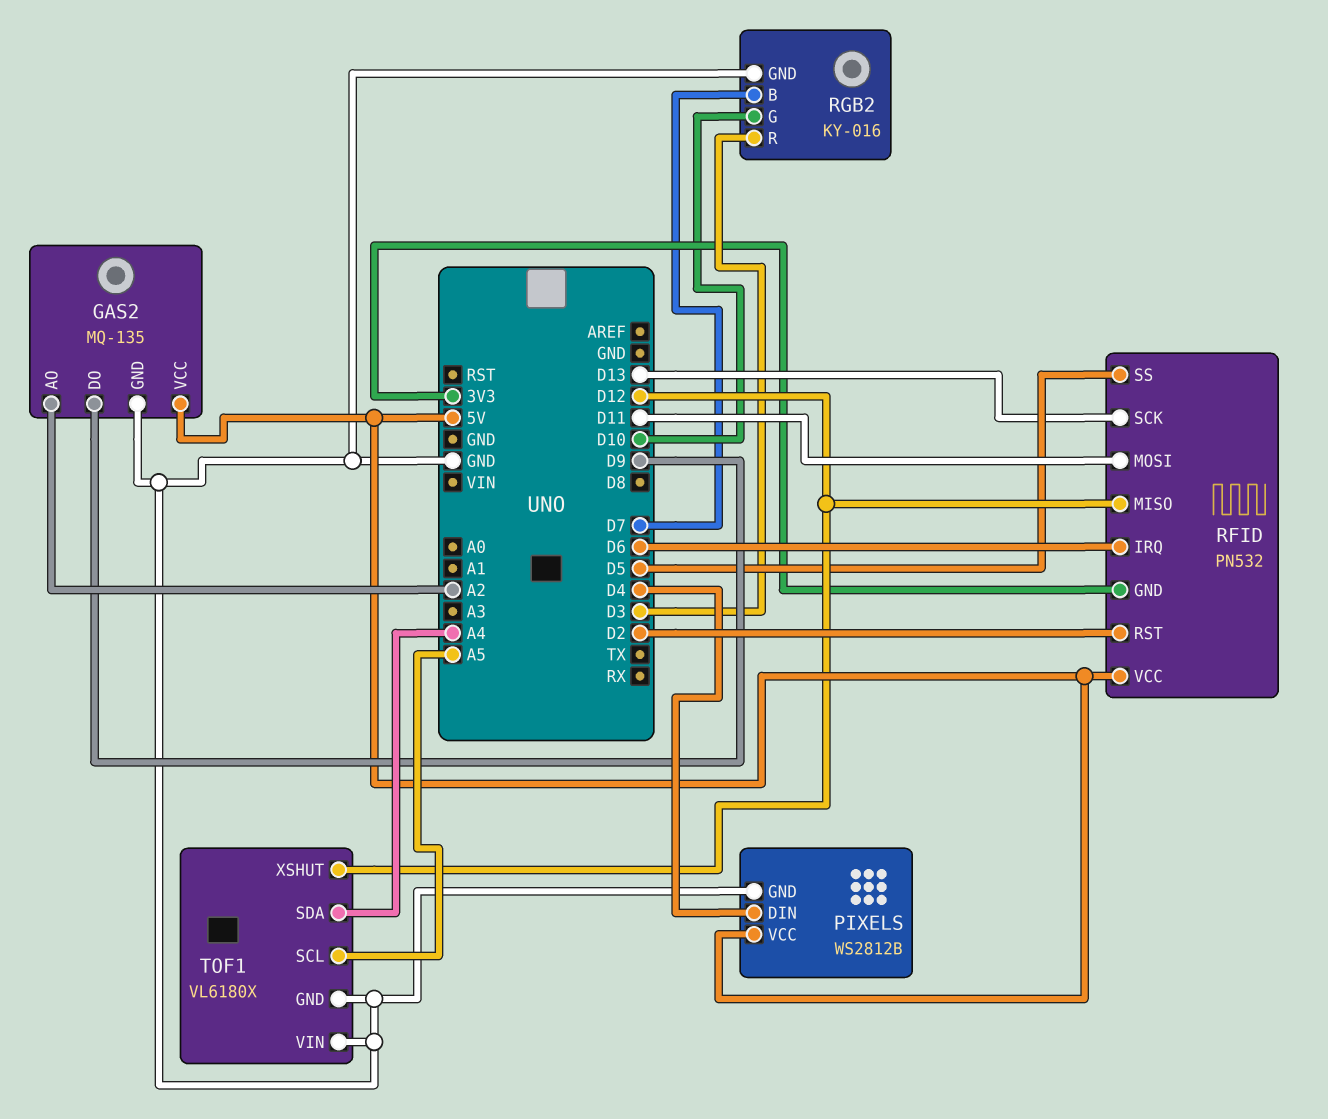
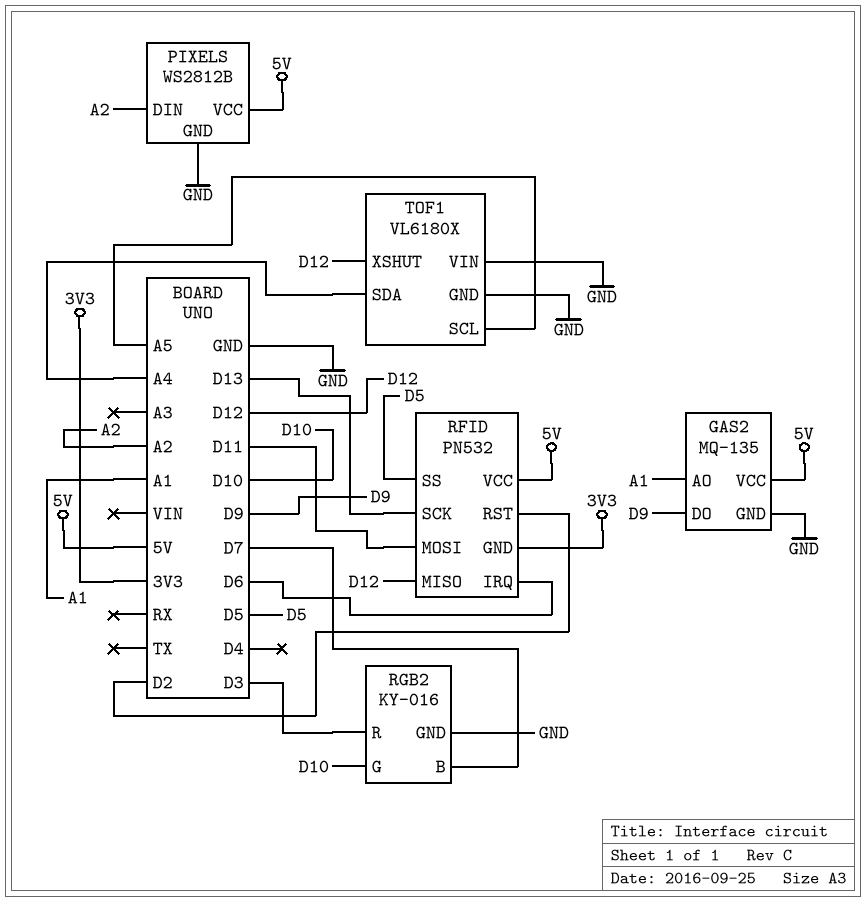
GAS2 pin AO: A2 -> A1
PIXELS pin DIN: D4 -> A2

